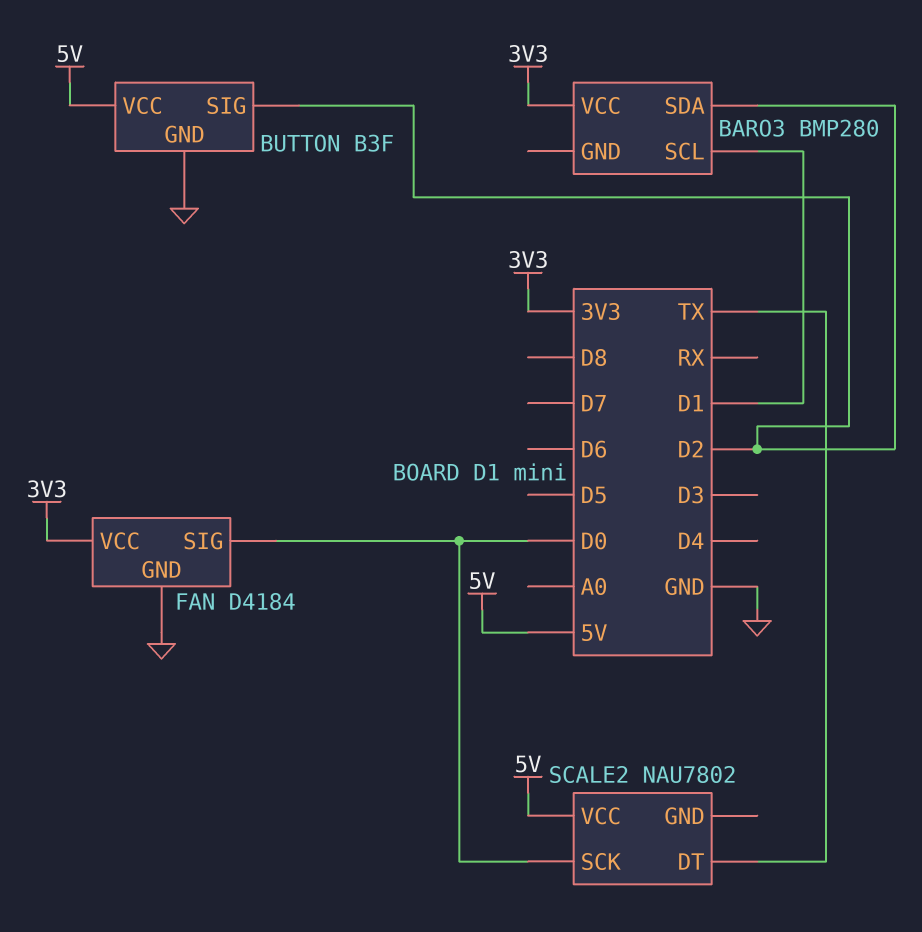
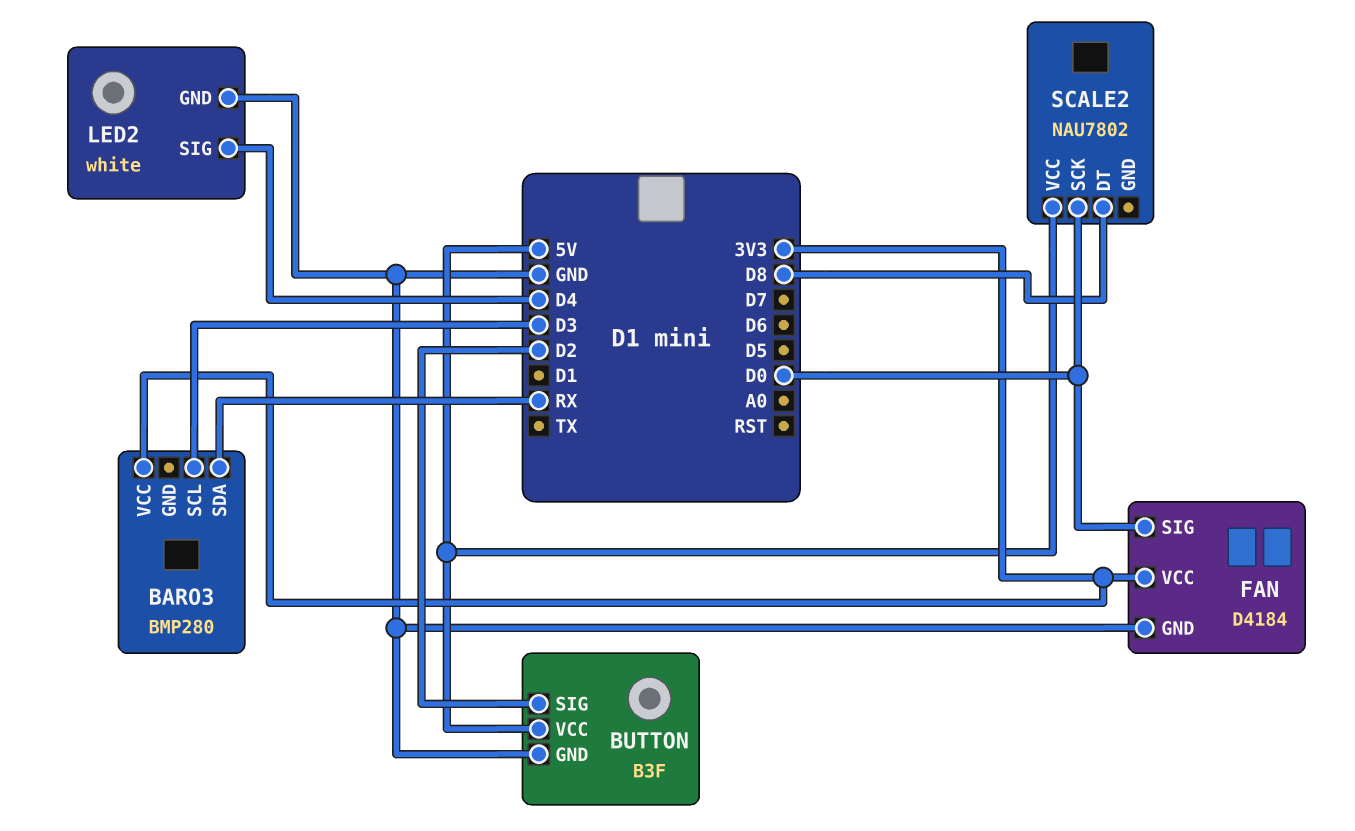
BARO3 pin SCL: D1 -> D3
BARO3 pin SDA: D2 -> RX
LED2: none -> white
LED2 pin GND: none -> GND
LED2 pin SIG: none -> D4
SCALE2 pin DT: TX -> D8

